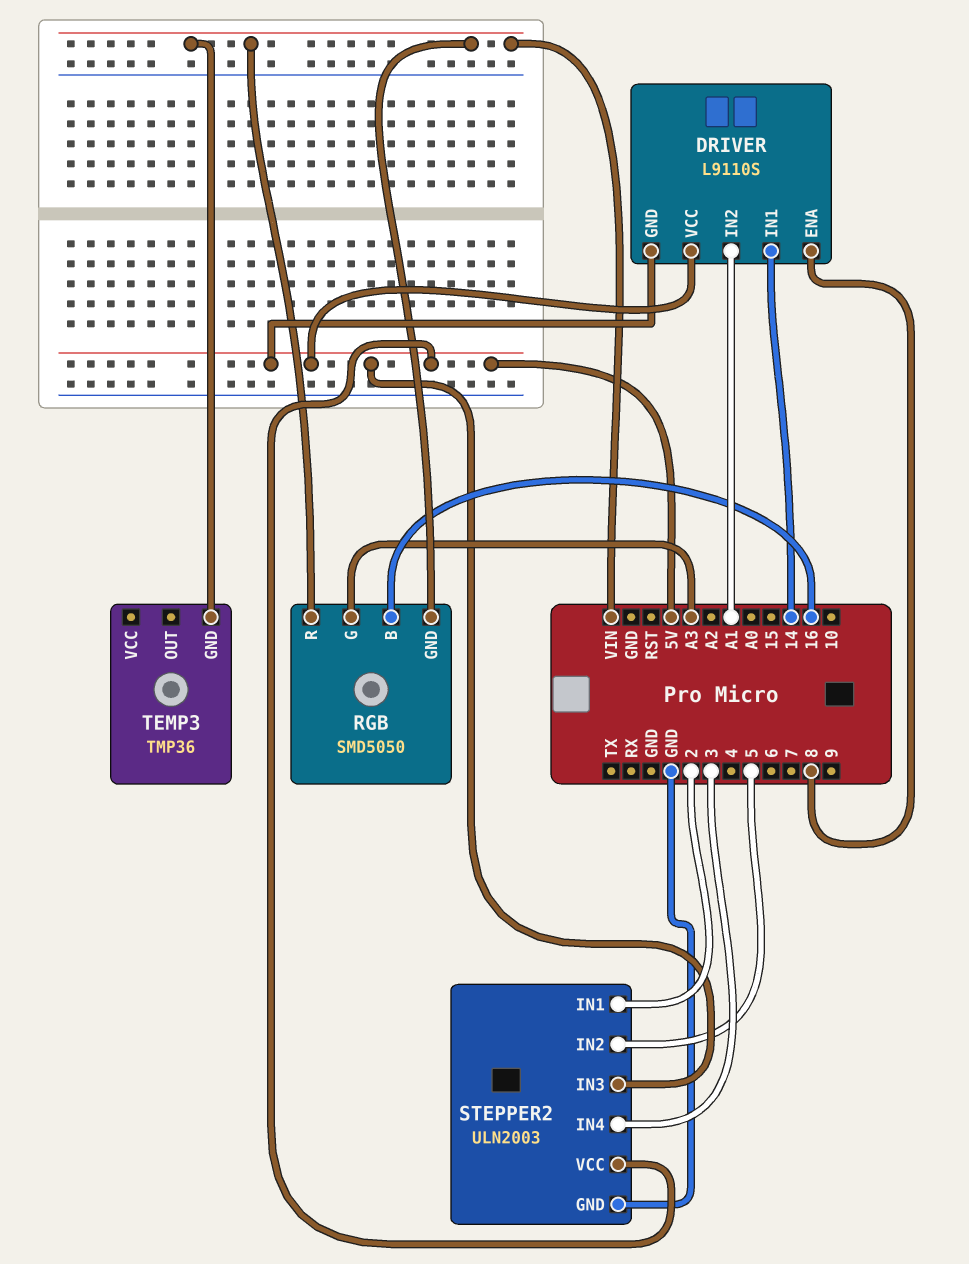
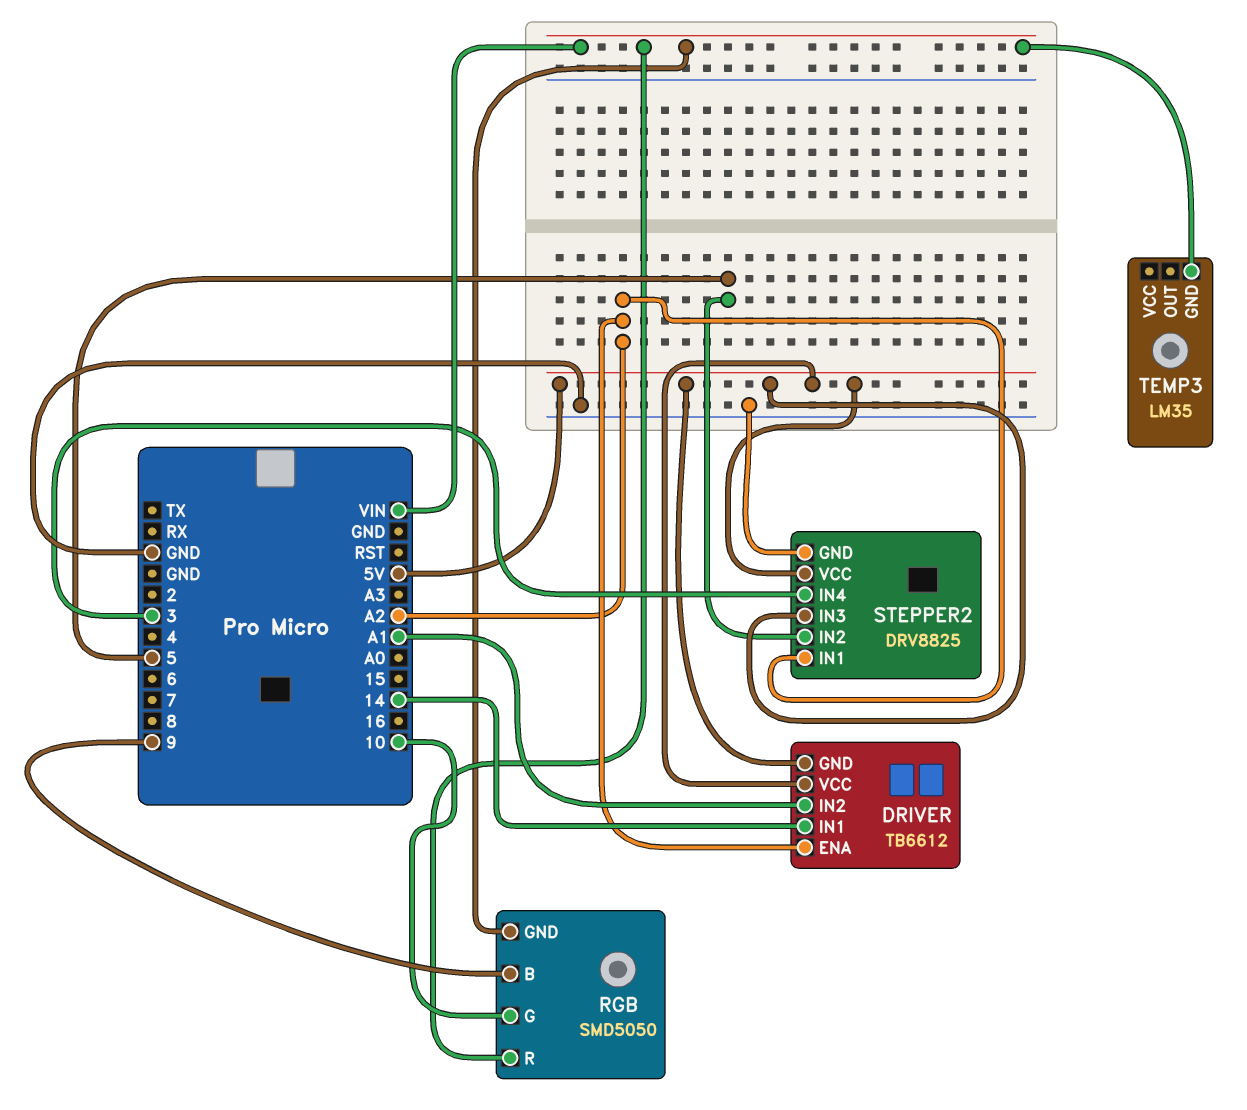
DRIVER: L9110S -> TB6612
DRIVER pin ENA: 8 -> A2
RGB pin B: 16 -> 9
RGB pin G: A3 -> 10
STEPPER2: ULN2003 -> DRV8825
STEPPER2 pin IN1: 2 -> A2
TEMP3: TMP36 -> LM35

